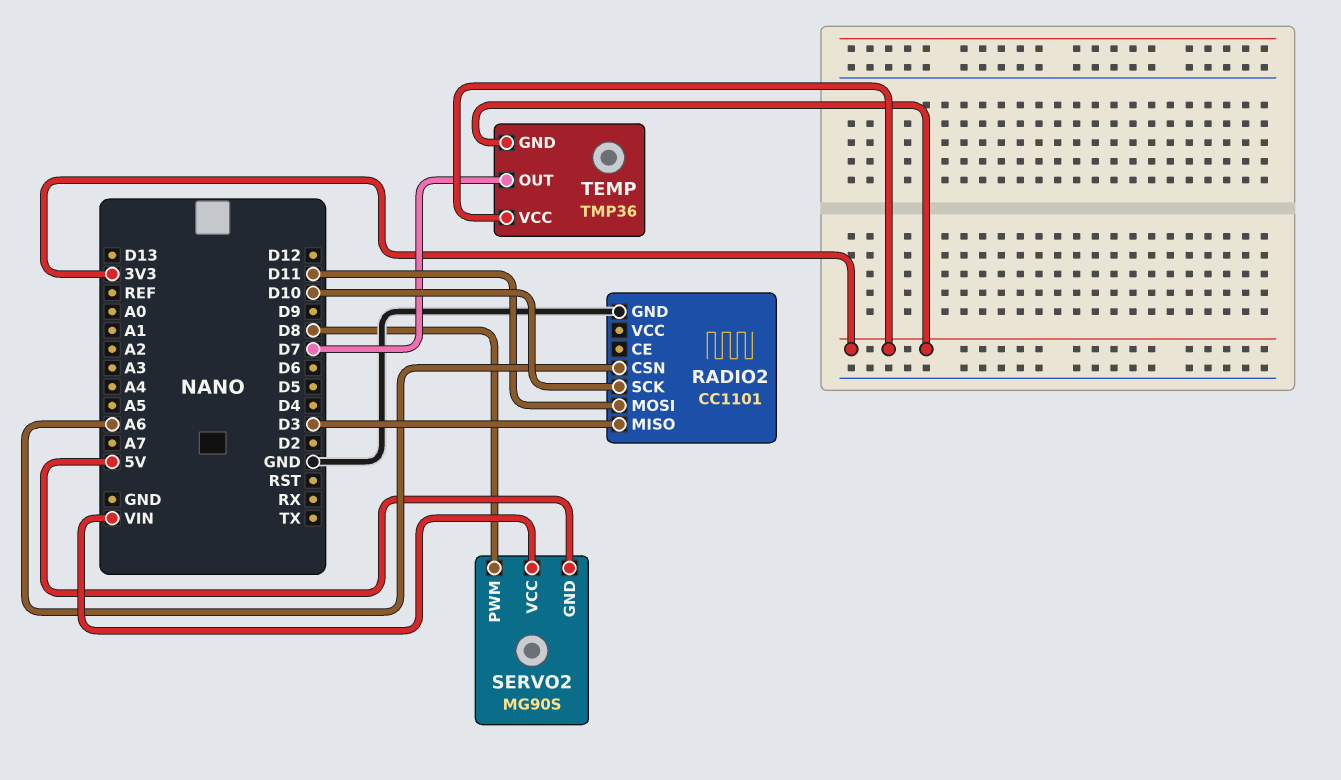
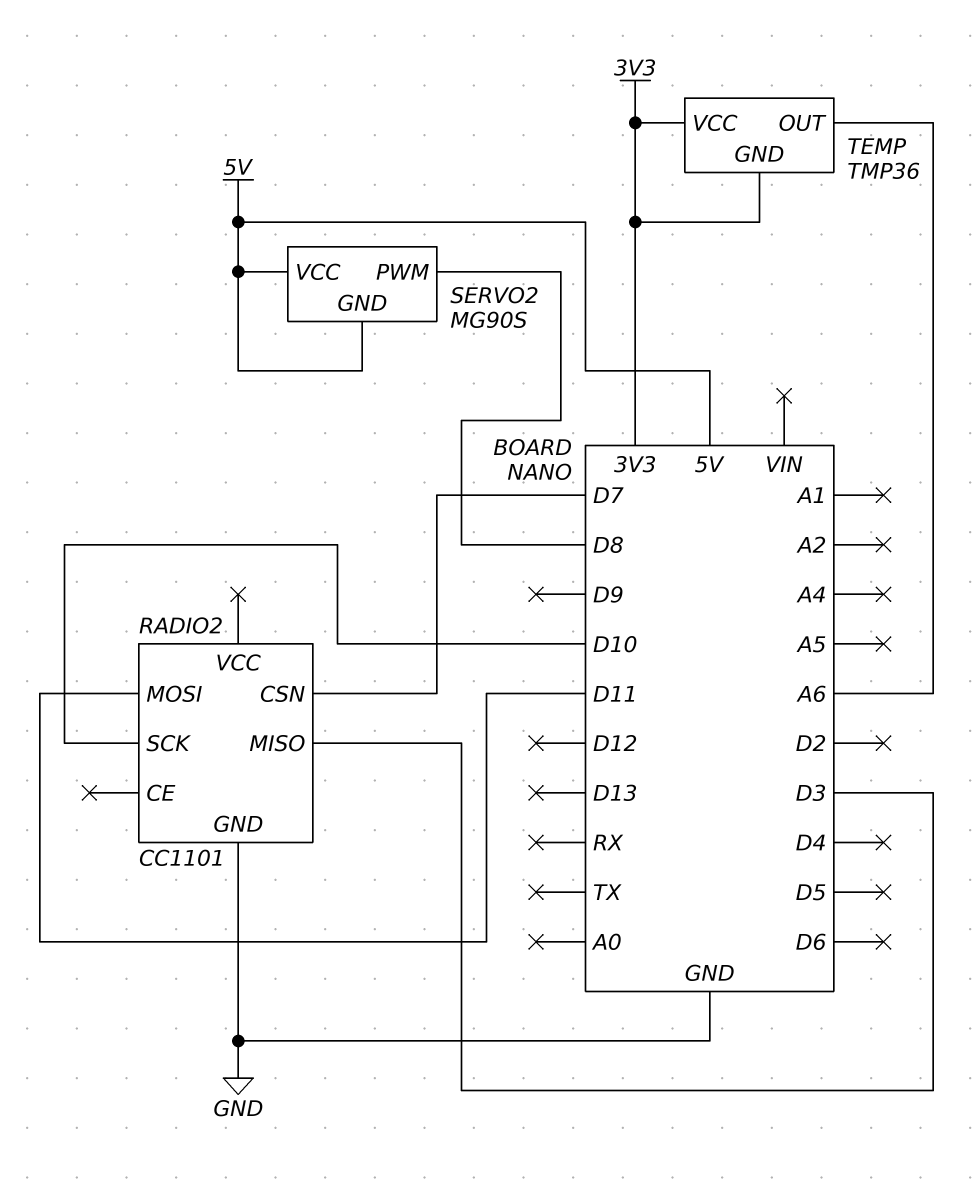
RADIO2 pin CSN: A6 -> D7
SERVO2 pin VCC: VIN -> 5V
TEMP pin OUT: D7 -> A6

